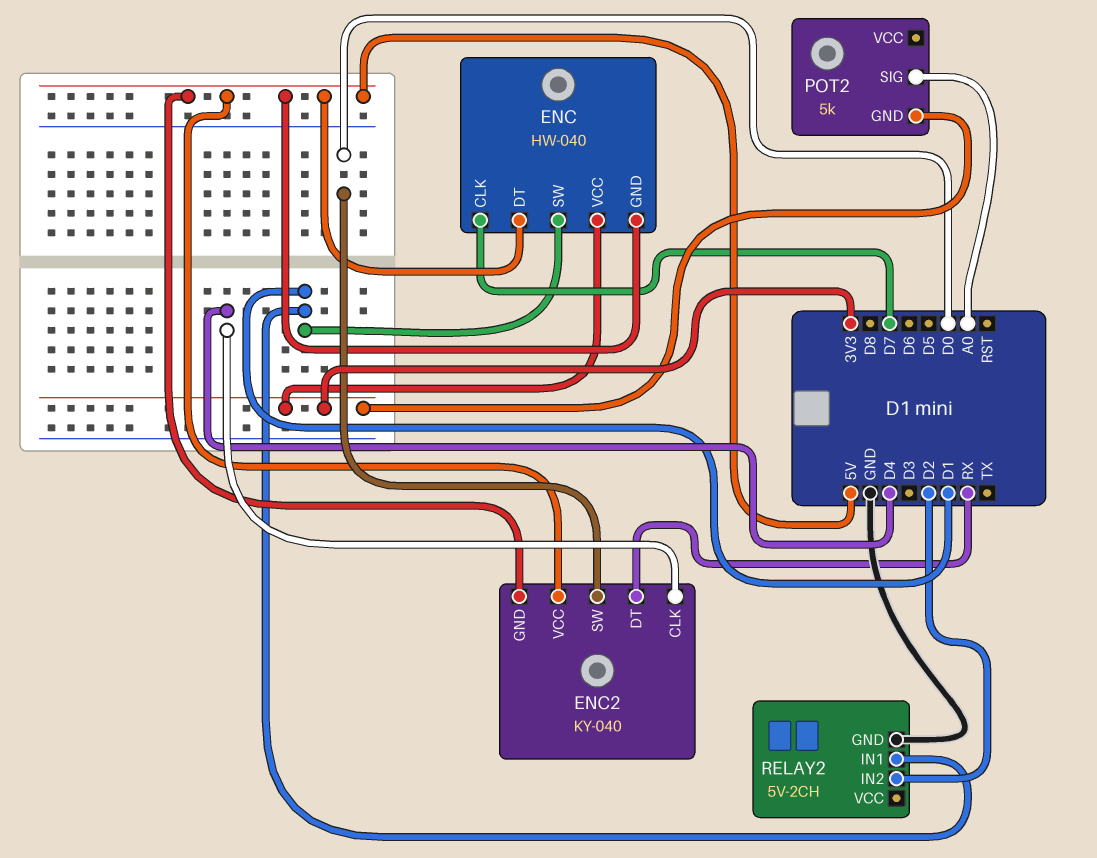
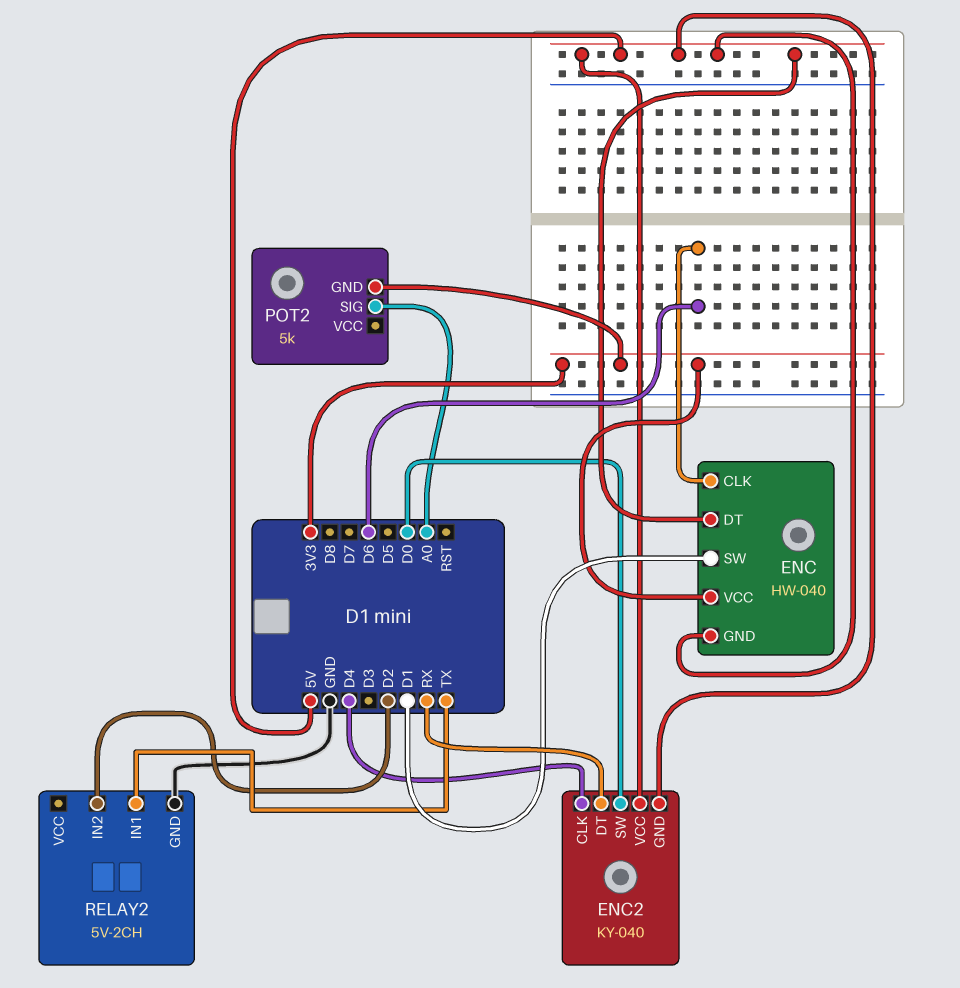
ENC pin CLK: D7 -> D6
RELAY2 pin IN1: D1 -> TX

